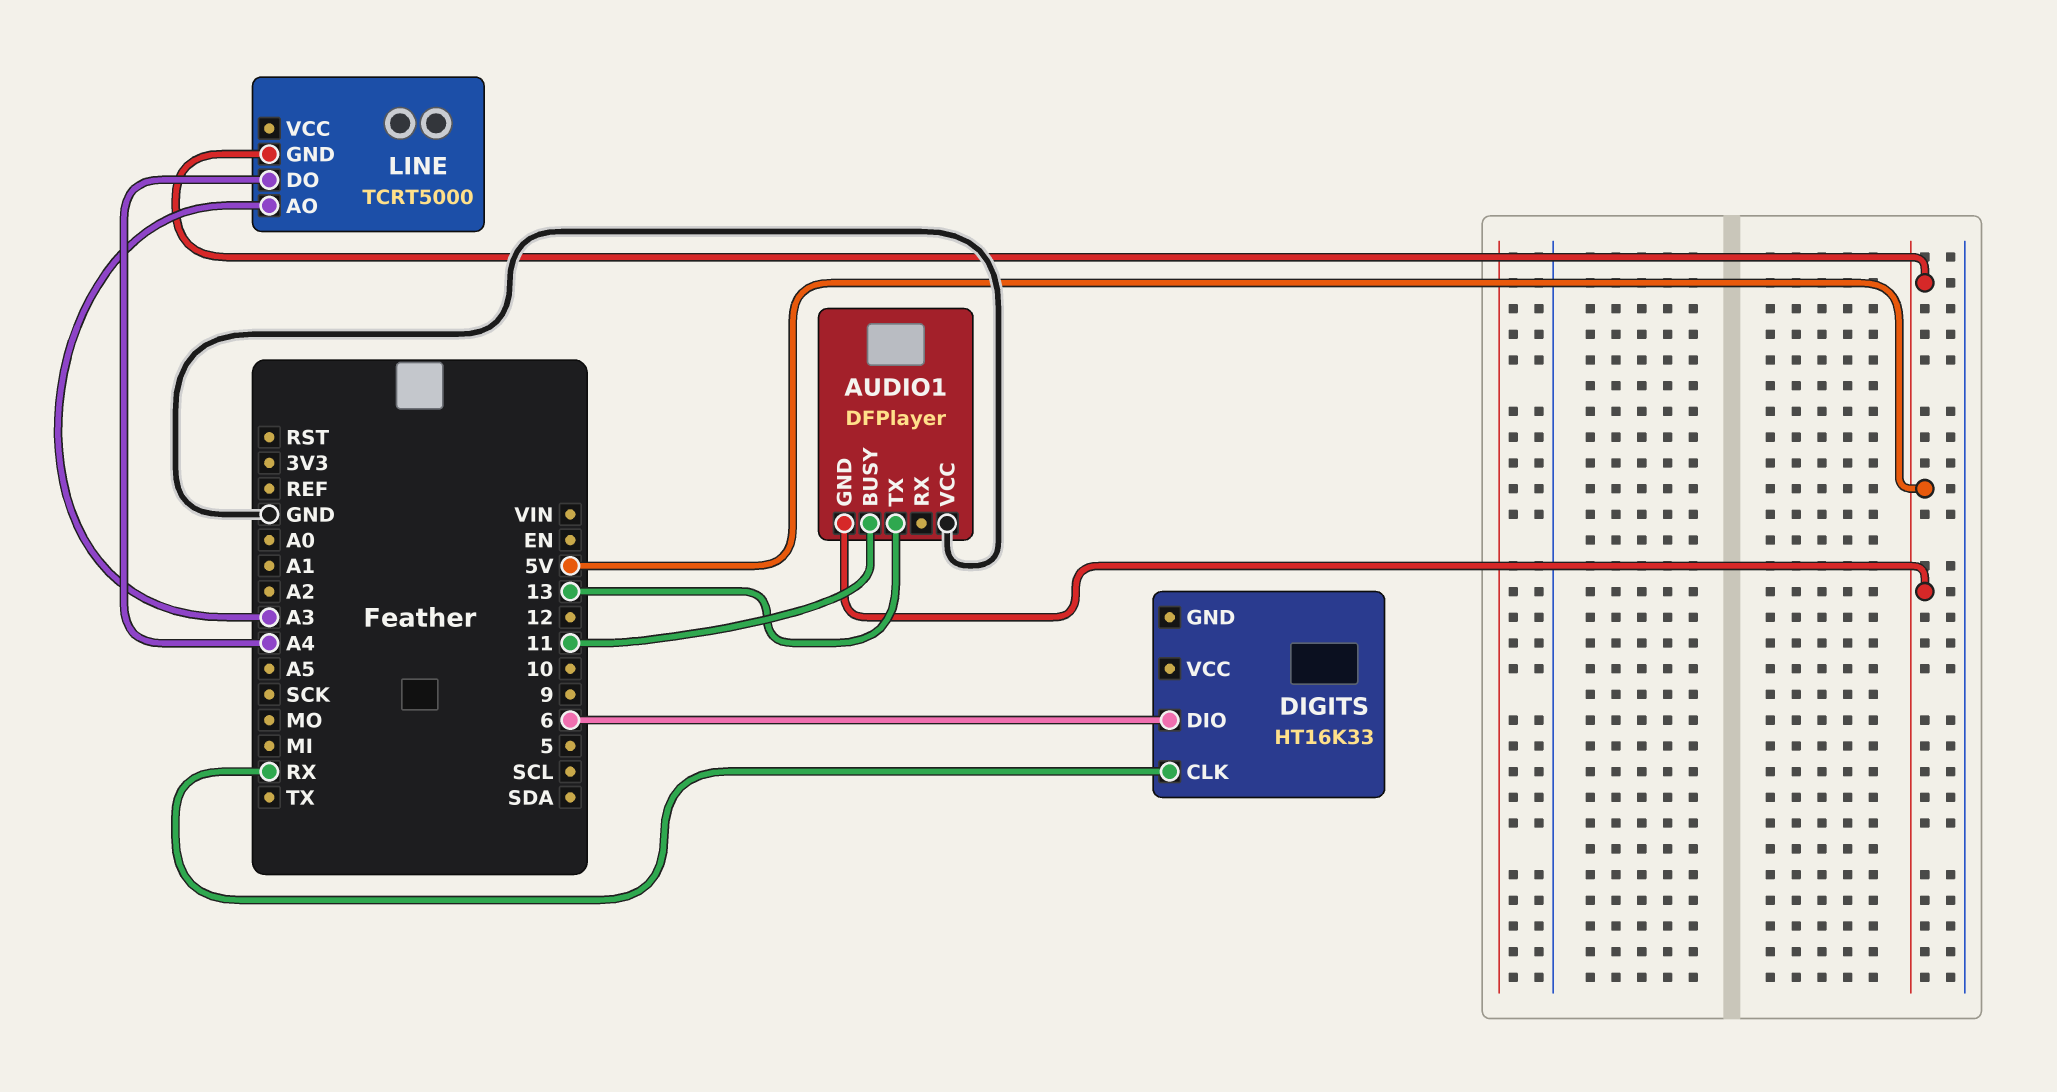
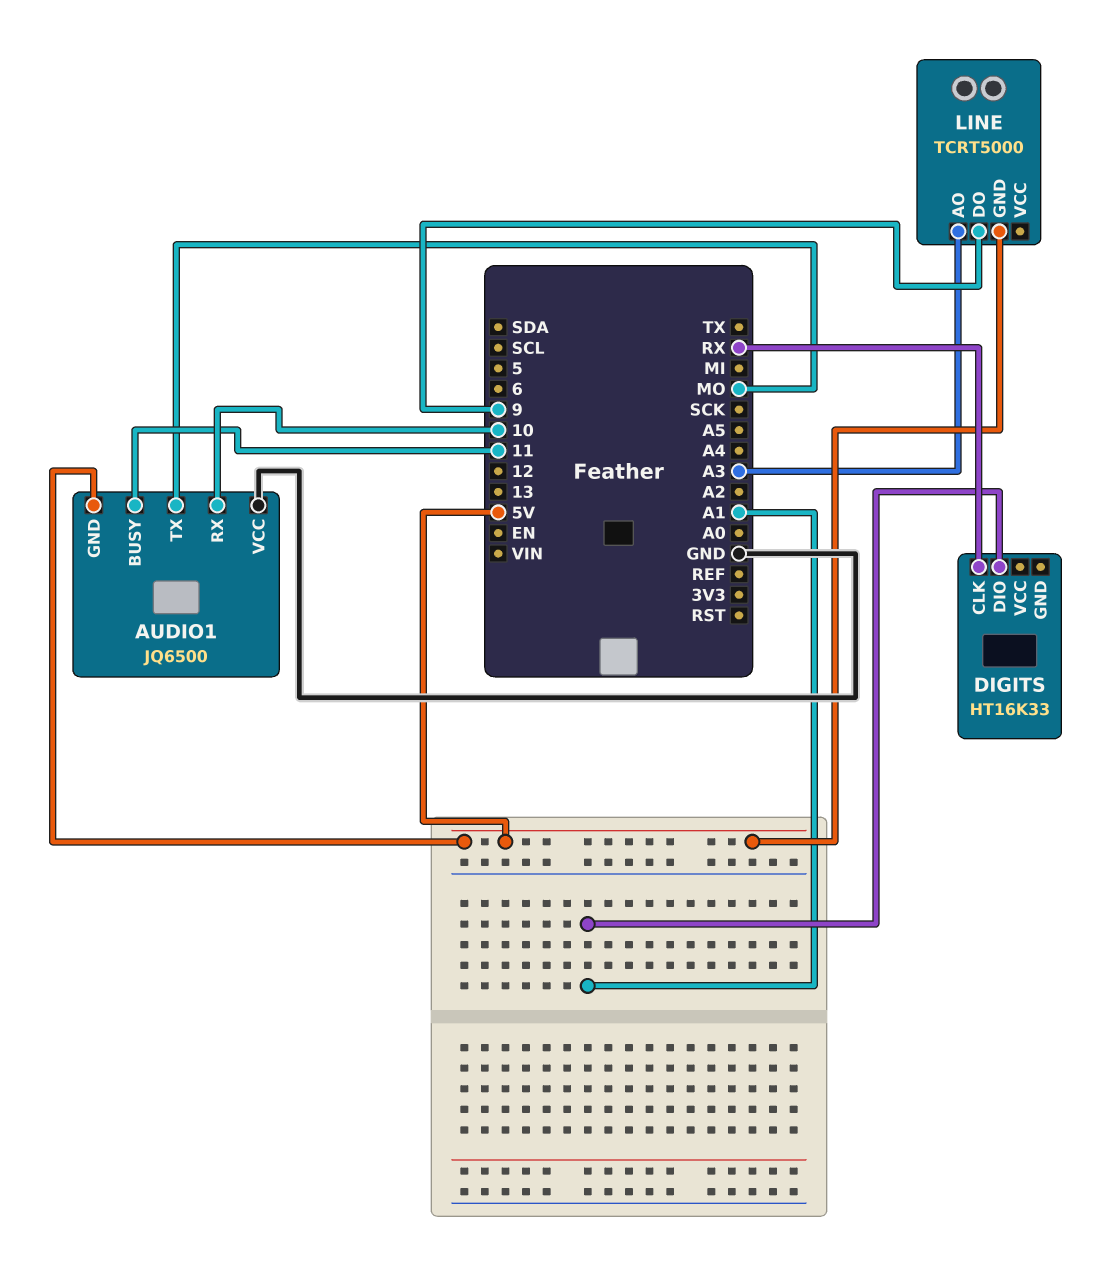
AUDIO1: DFPlayer -> JQ6500
AUDIO1 pin RX: none -> 10
AUDIO1 pin TX: 13 -> MO
DIGITS pin DIO: 6 -> A1
LINE pin DO: A4 -> 9

